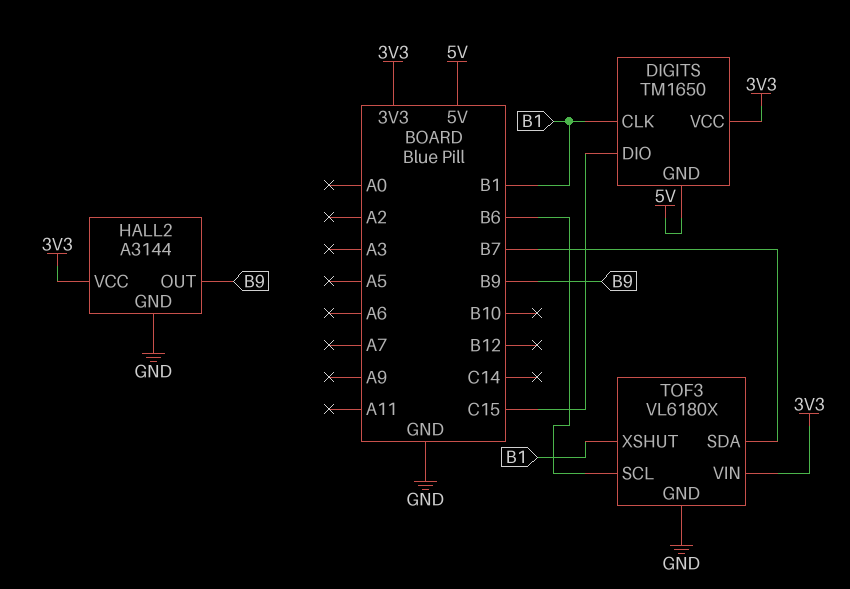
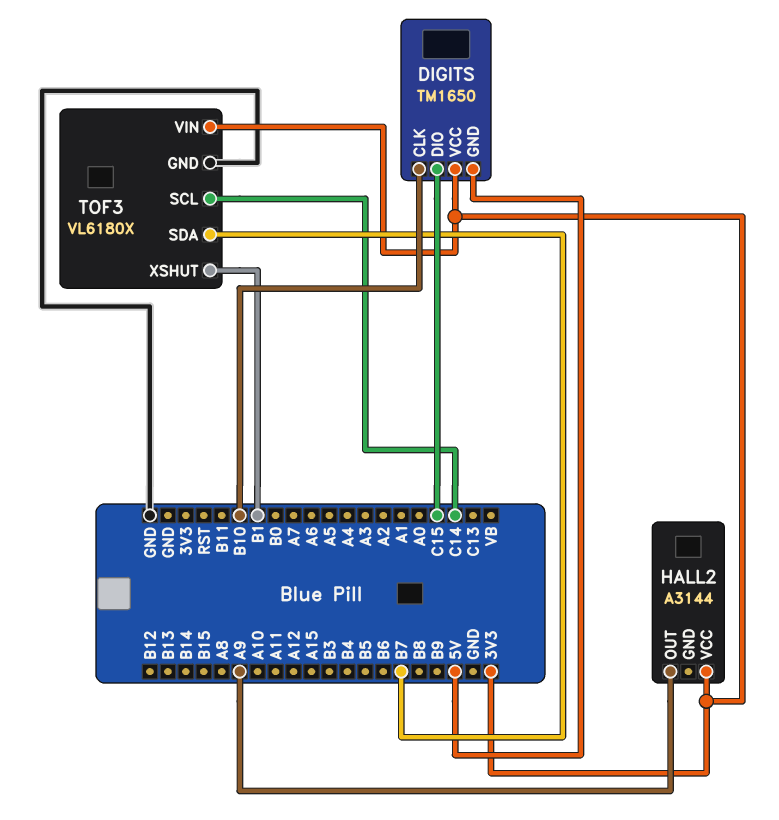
DIGITS pin CLK: B1 -> B10
HALL2 pin GND: GND -> none
HALL2 pin OUT: B9 -> A9
TOF3 pin SCL: B6 -> C14

